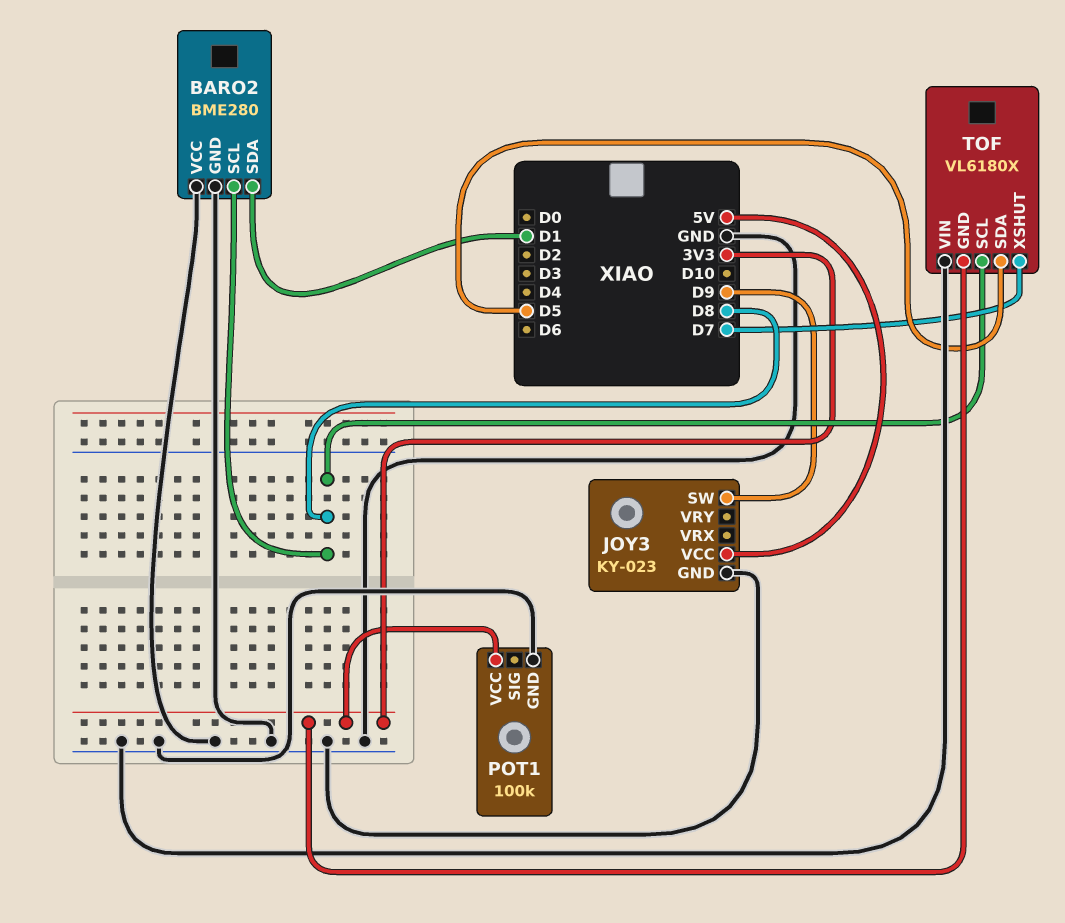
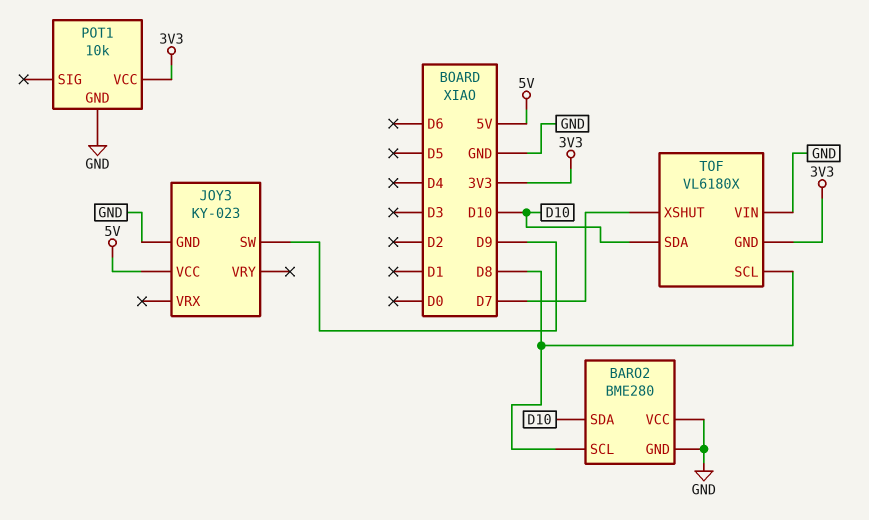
BARO2 pin SDA: D1 -> D10
POT1: 100k -> 10k
TOF pin SDA: D5 -> D10

